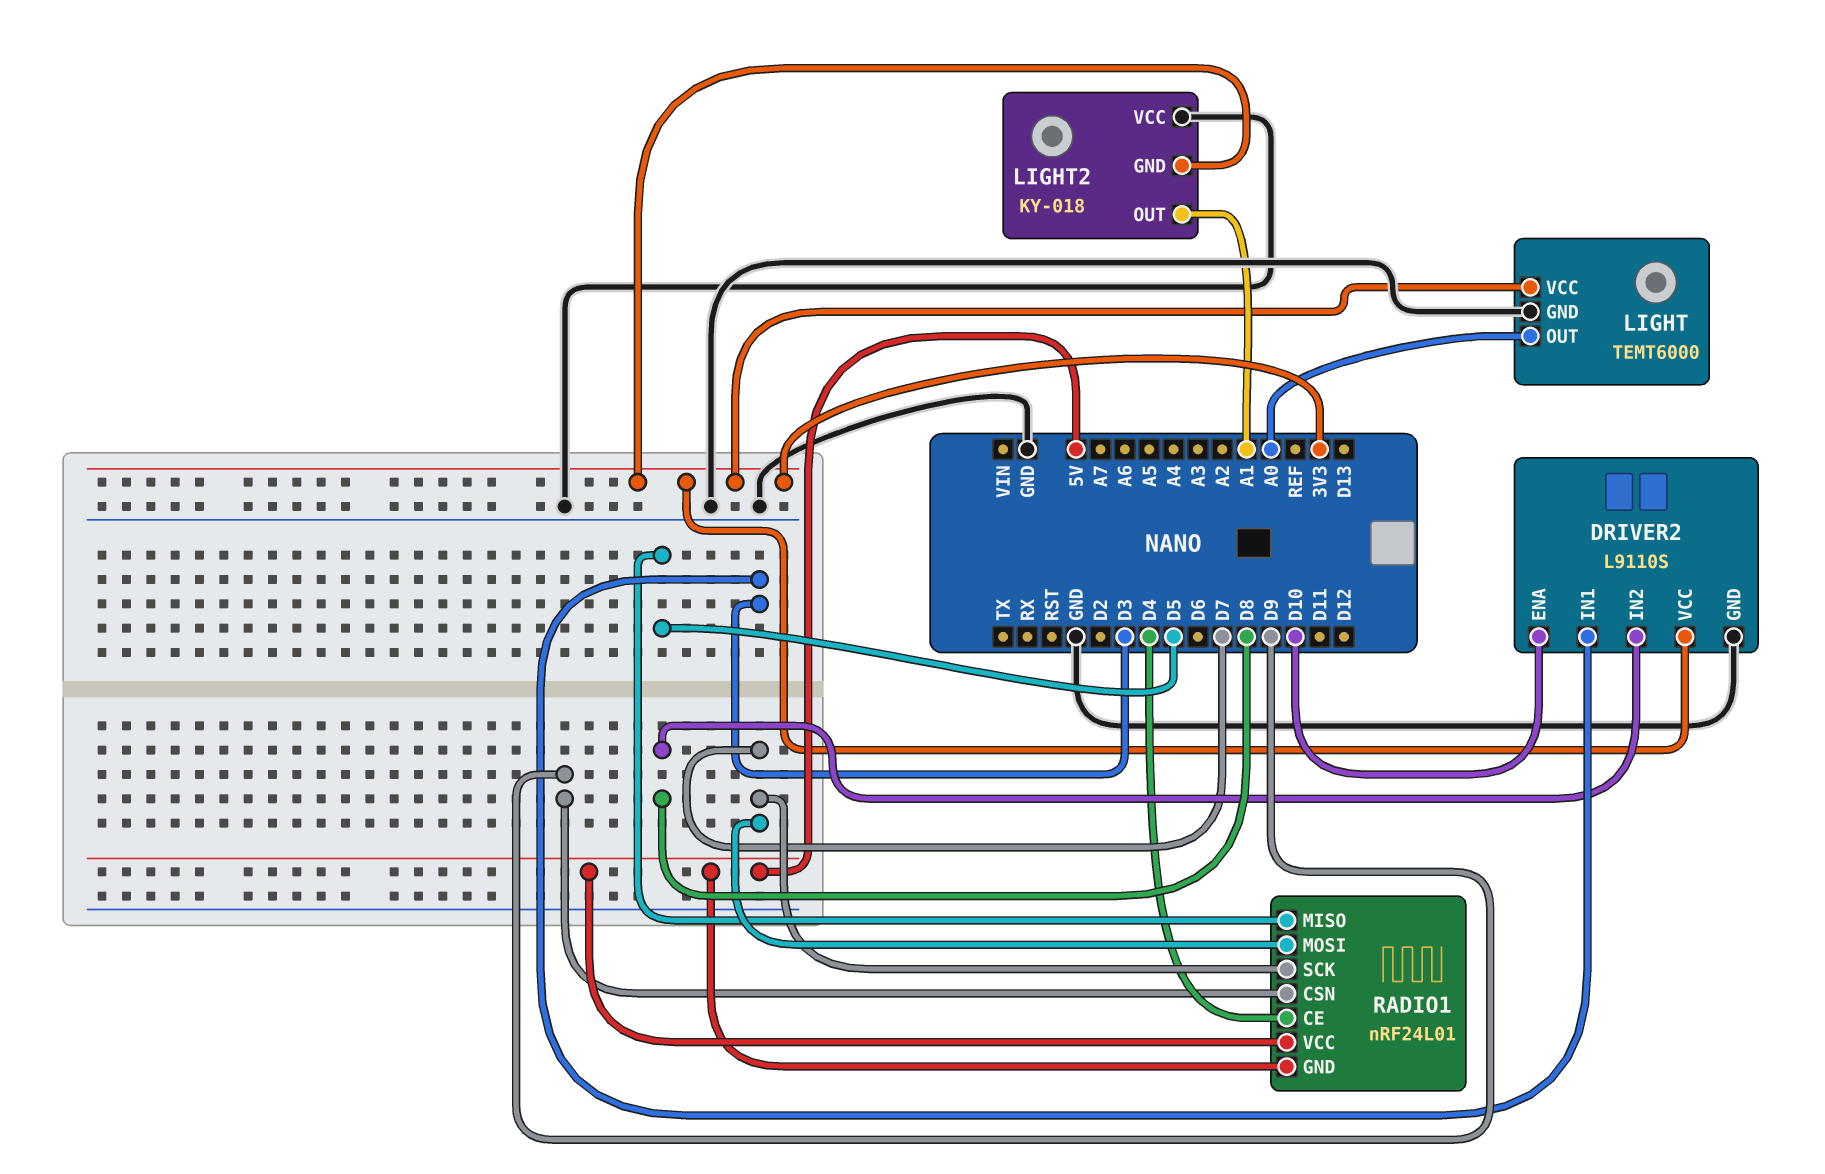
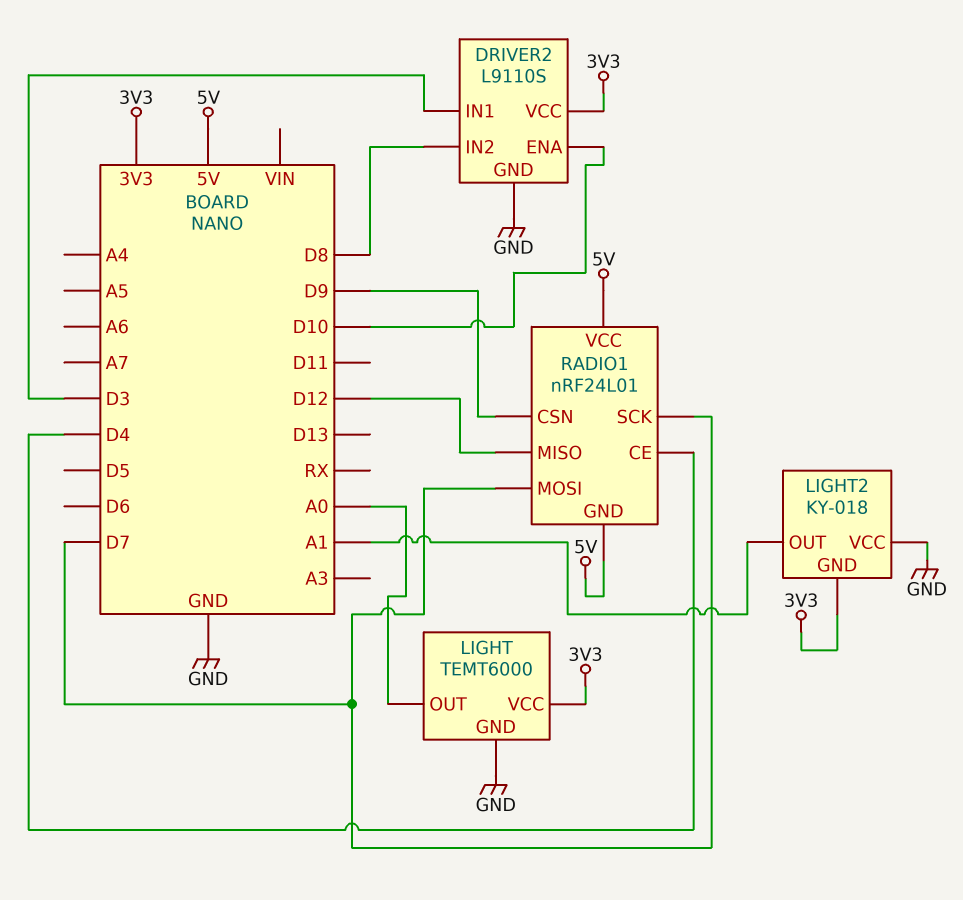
RADIO1 pin MISO: D5 -> D12

